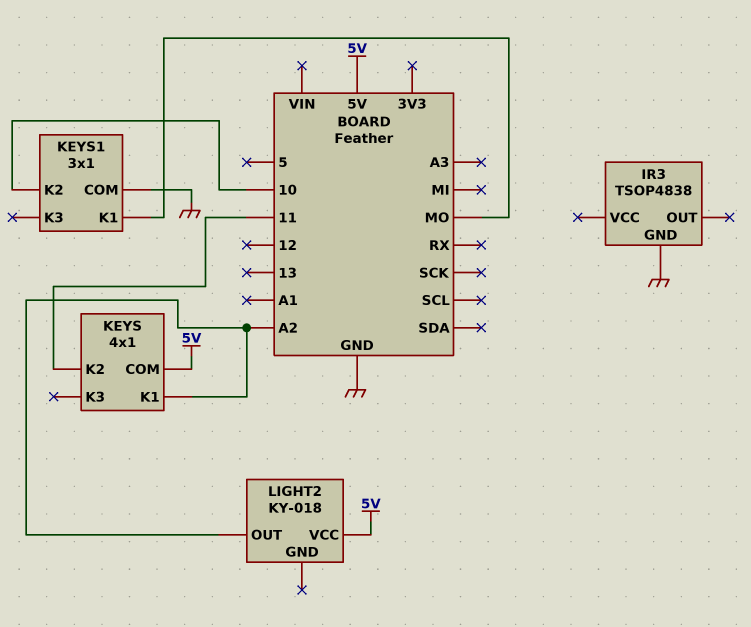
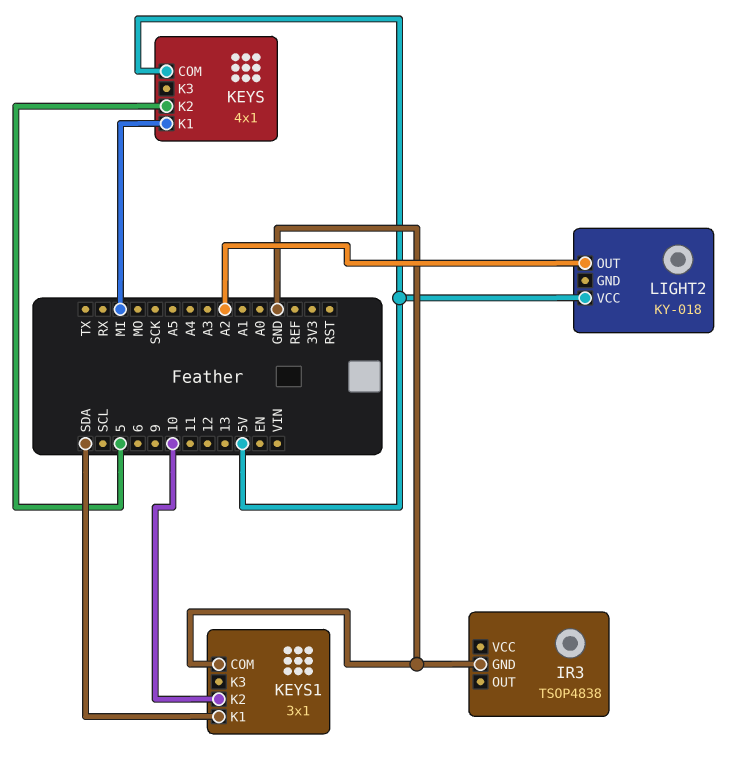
KEYS pin K1: A2 -> MI
KEYS pin K2: 11 -> 5
KEYS1 pin K1: MO -> SDA

